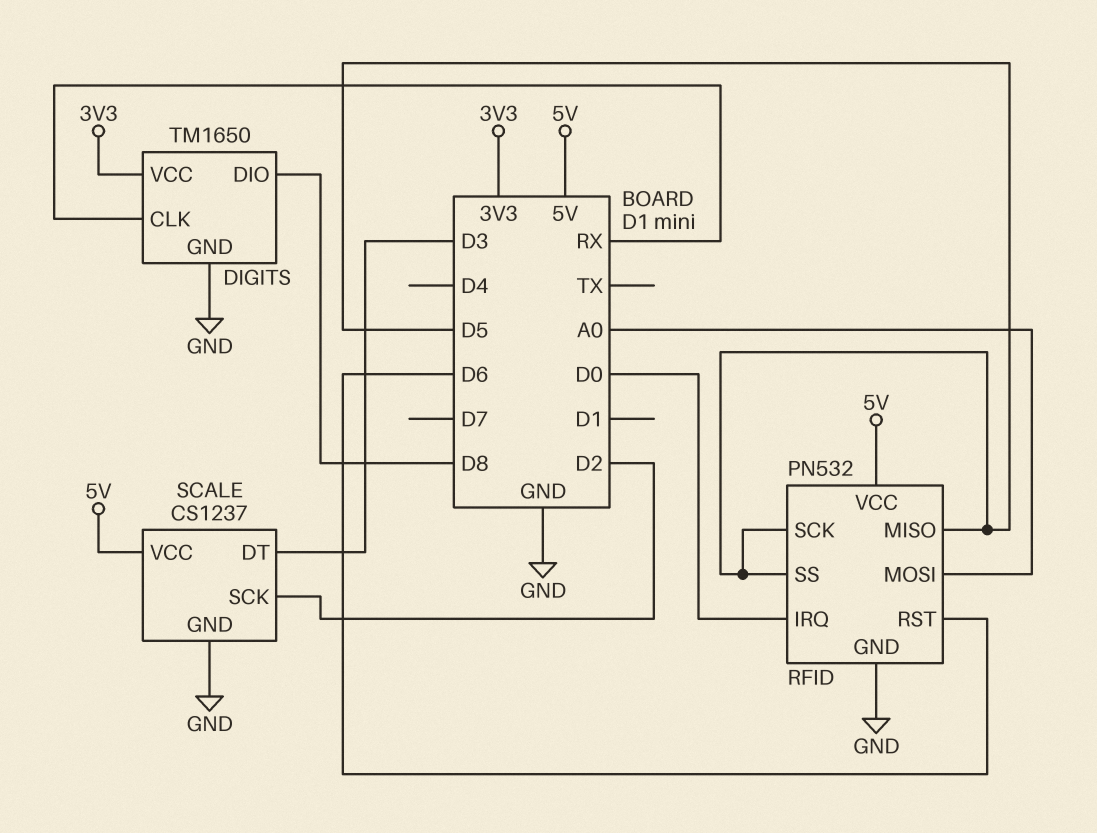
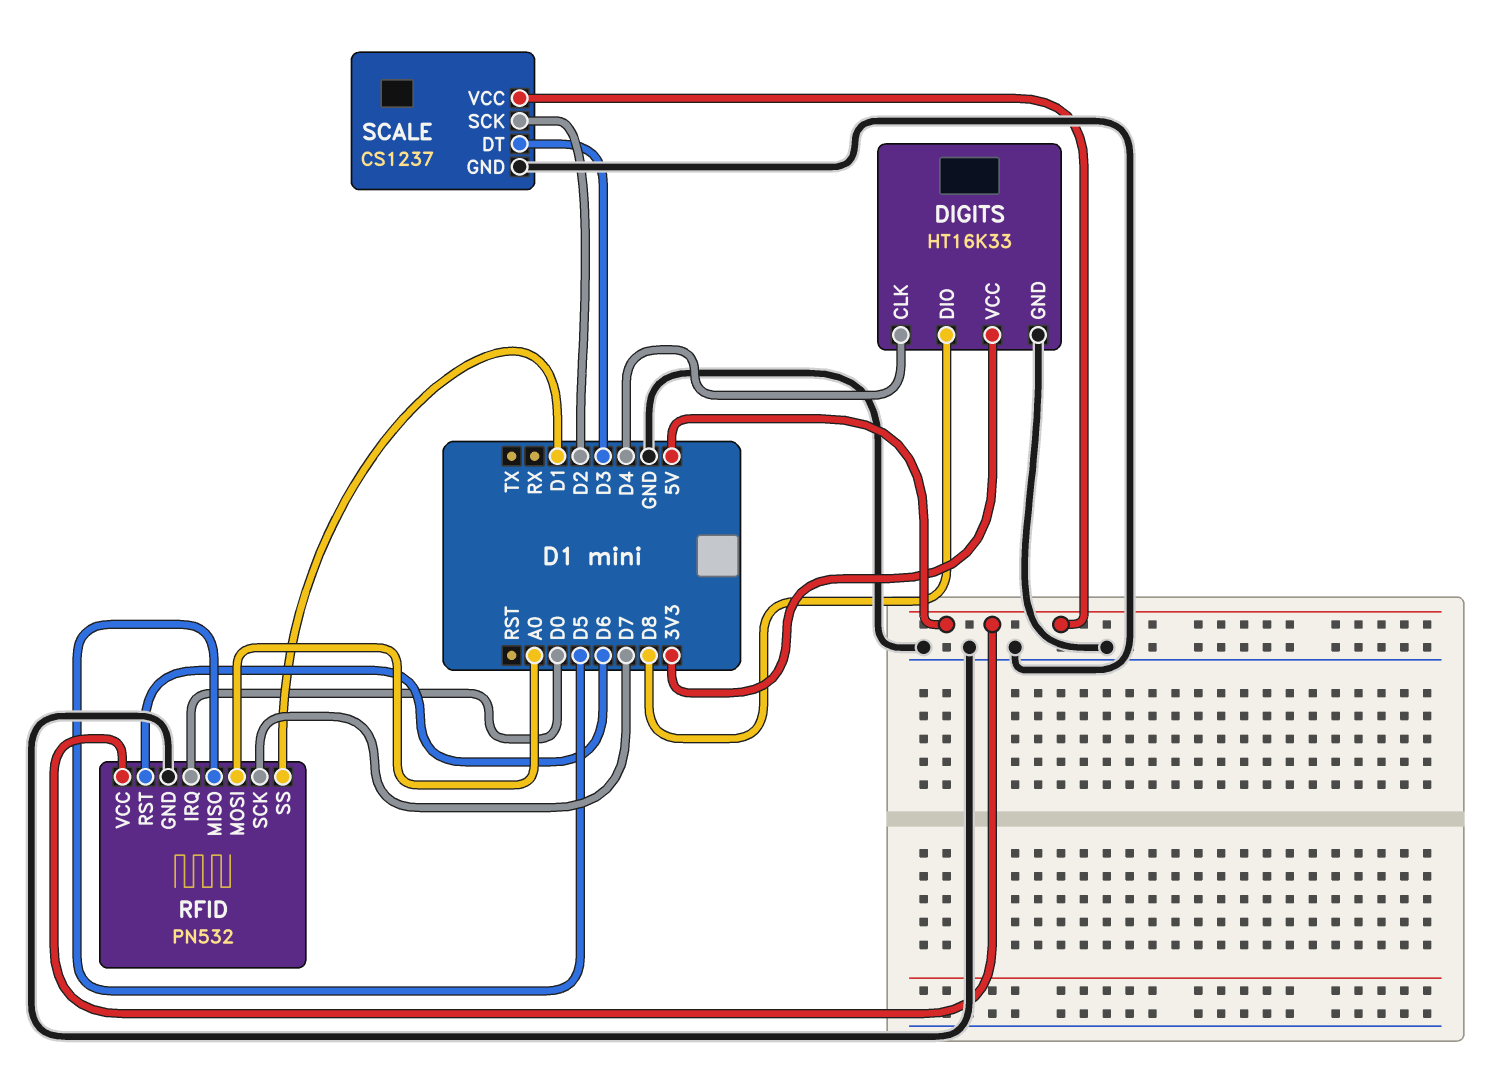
DIGITS: TM1650 -> HT16K33
DIGITS pin CLK: RX -> D4
RFID pin SCK: D5 -> D7
RFID pin SS: D5 -> D1

